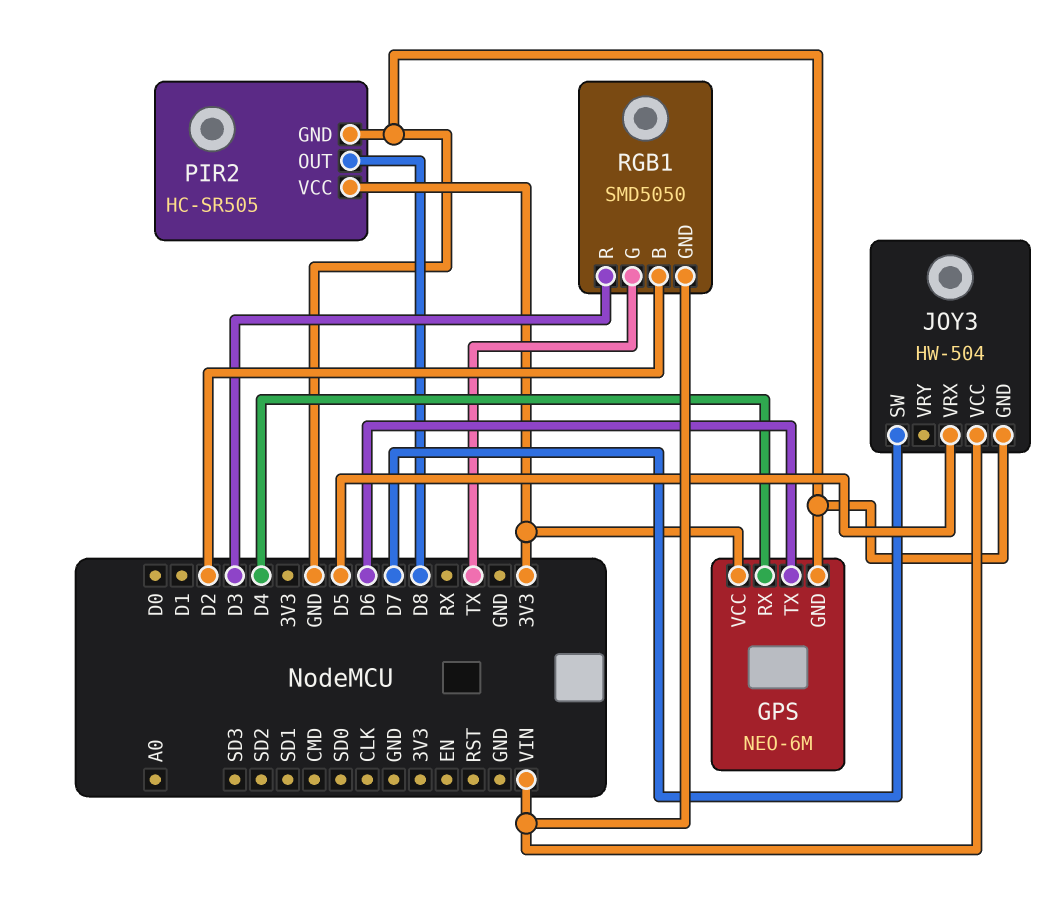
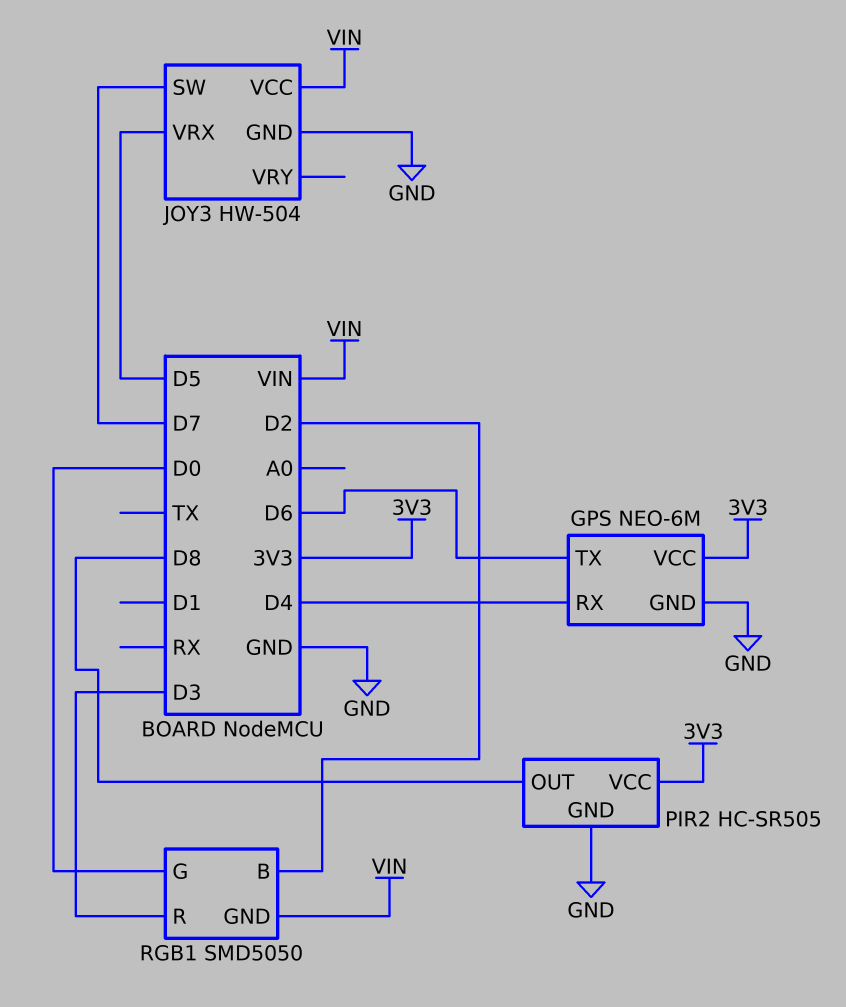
RGB1 pin G: TX -> D0

